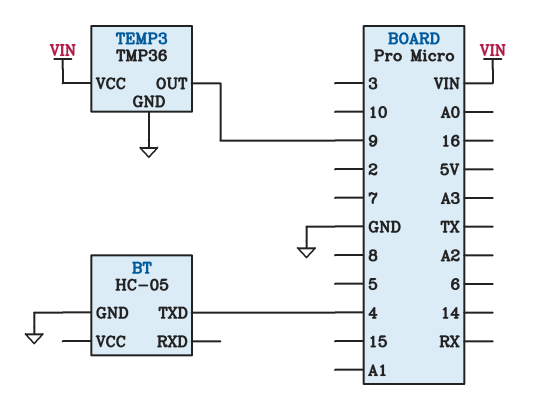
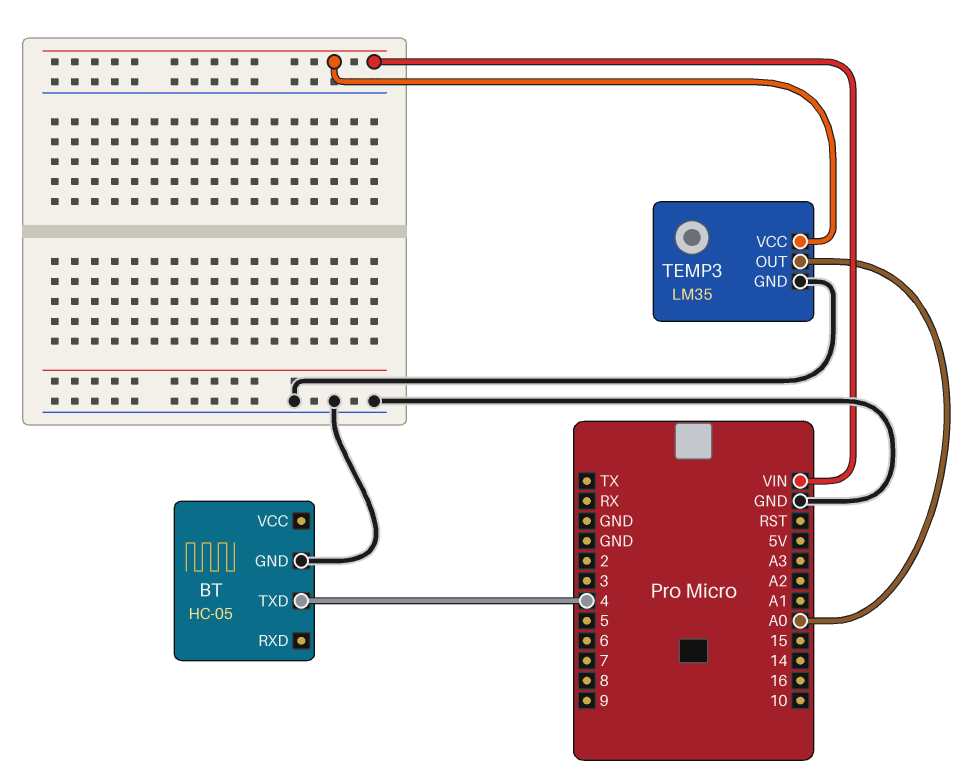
TEMP3: TMP36 -> LM35
TEMP3 pin OUT: 9 -> A0

